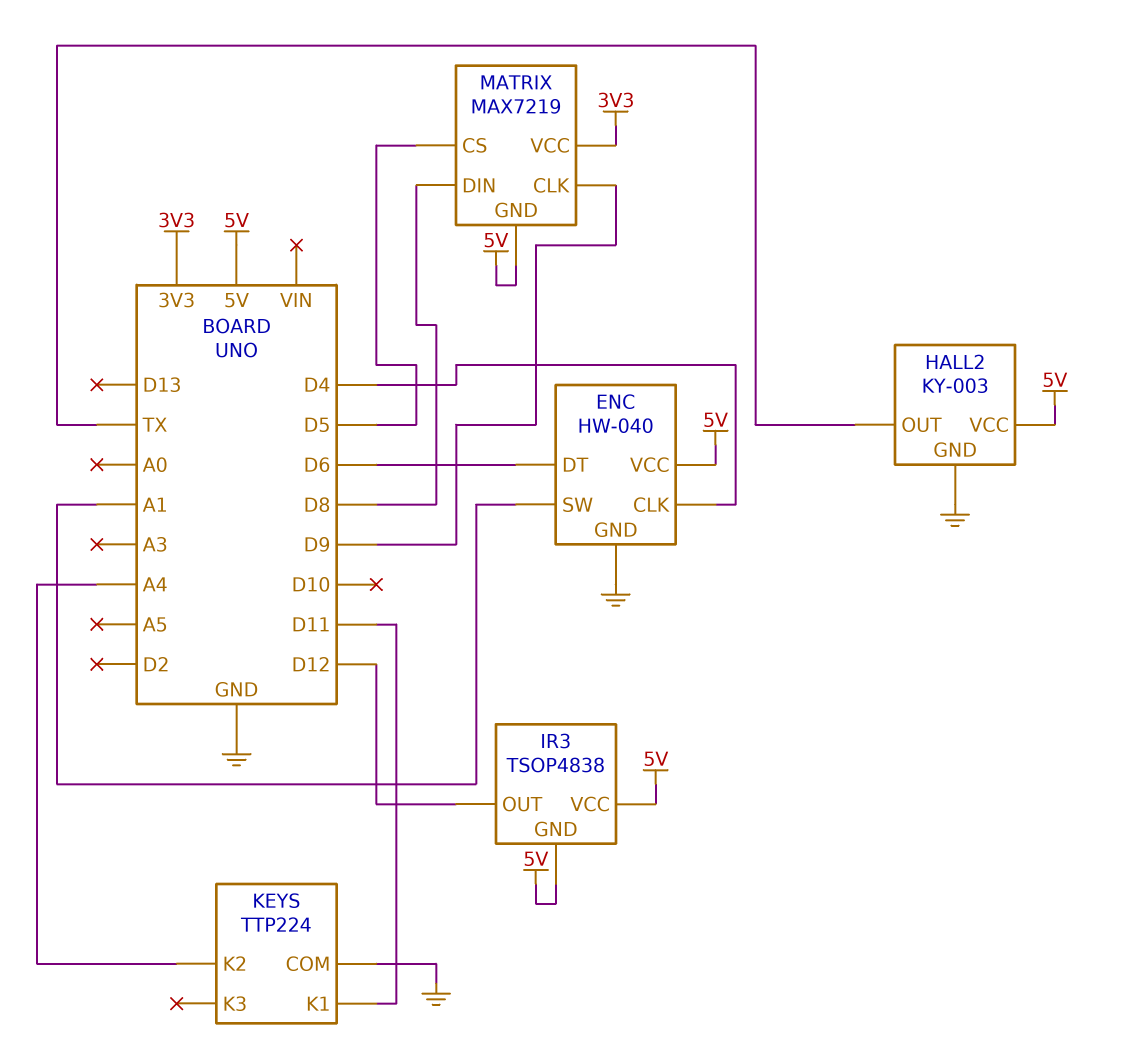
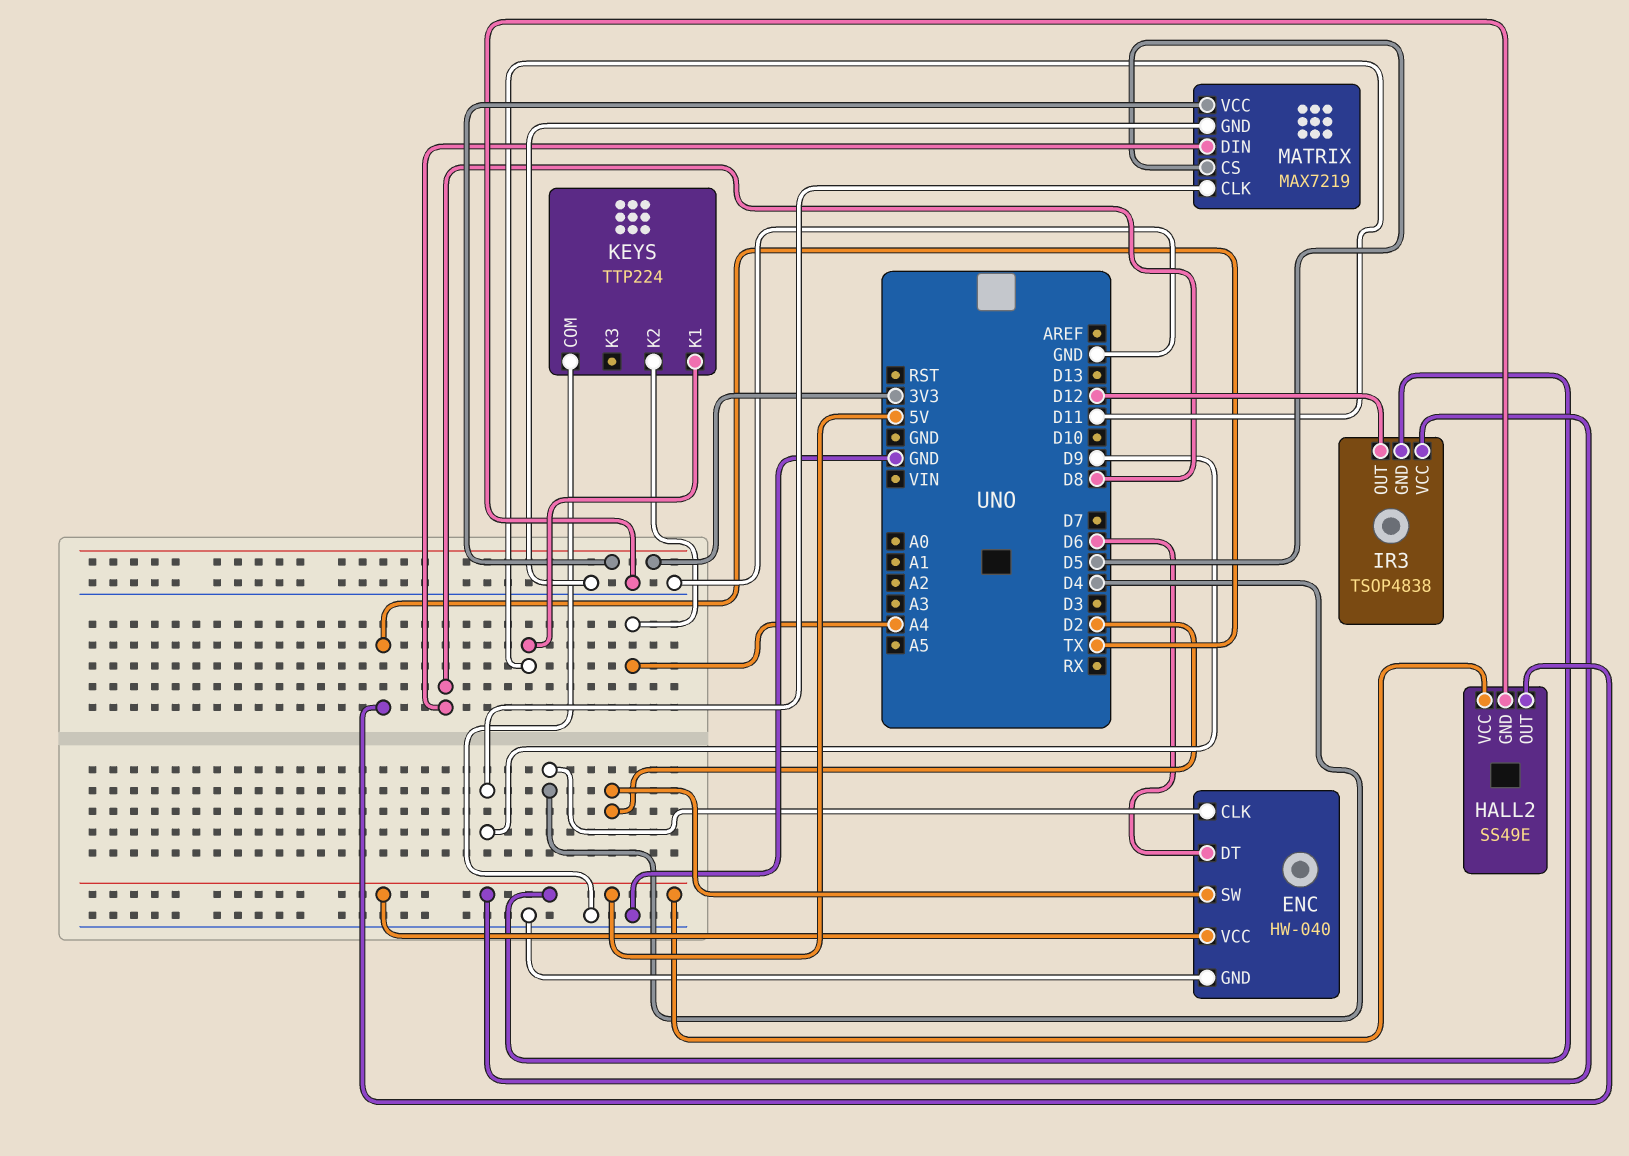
ENC pin SW: A1 -> D2
HALL2: KY-003 -> SS49E
MATRIX pin GND: 5V -> GND

